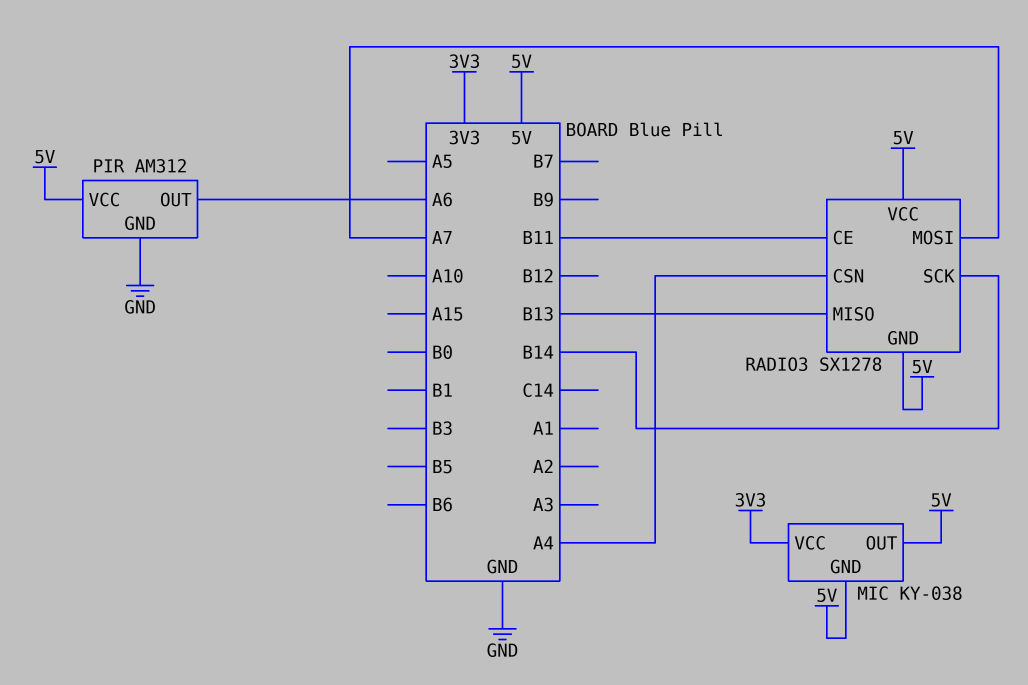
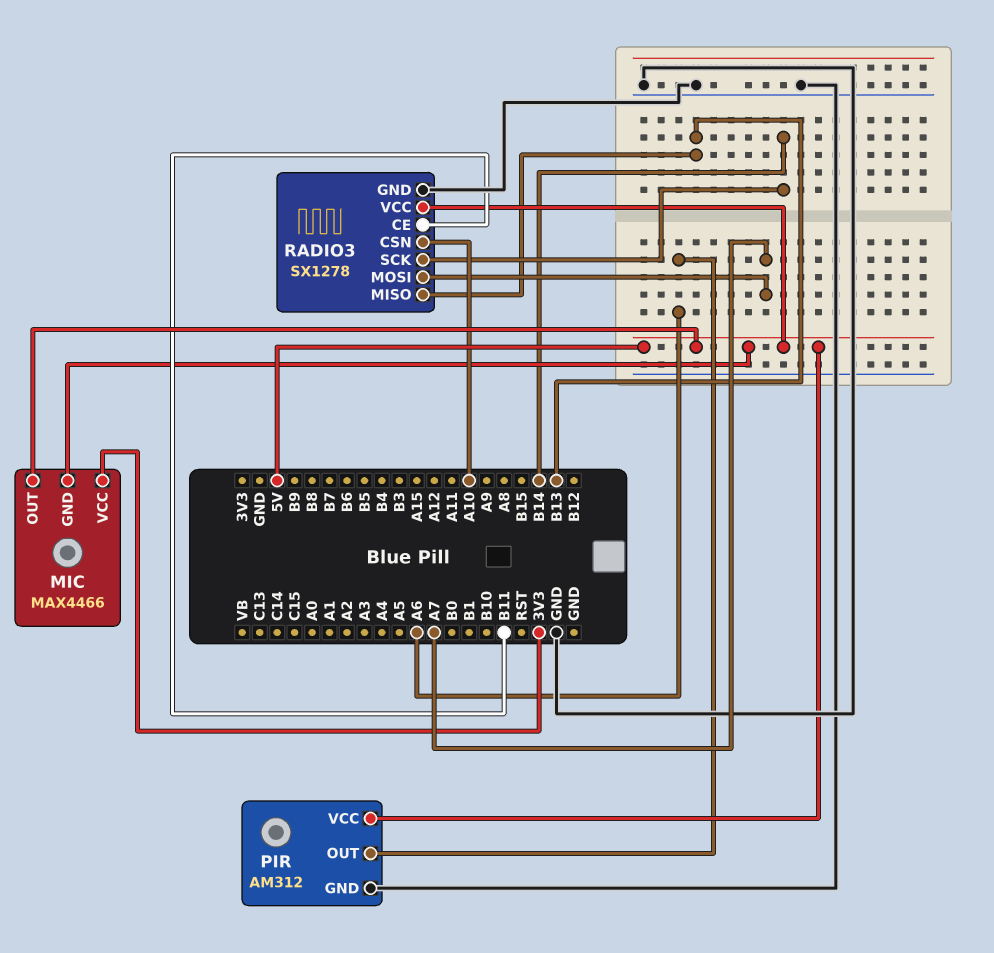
MIC: KY-038 -> MAX4466
RADIO3 pin CSN: A4 -> A10
RADIO3 pin GND: 5V -> GND

